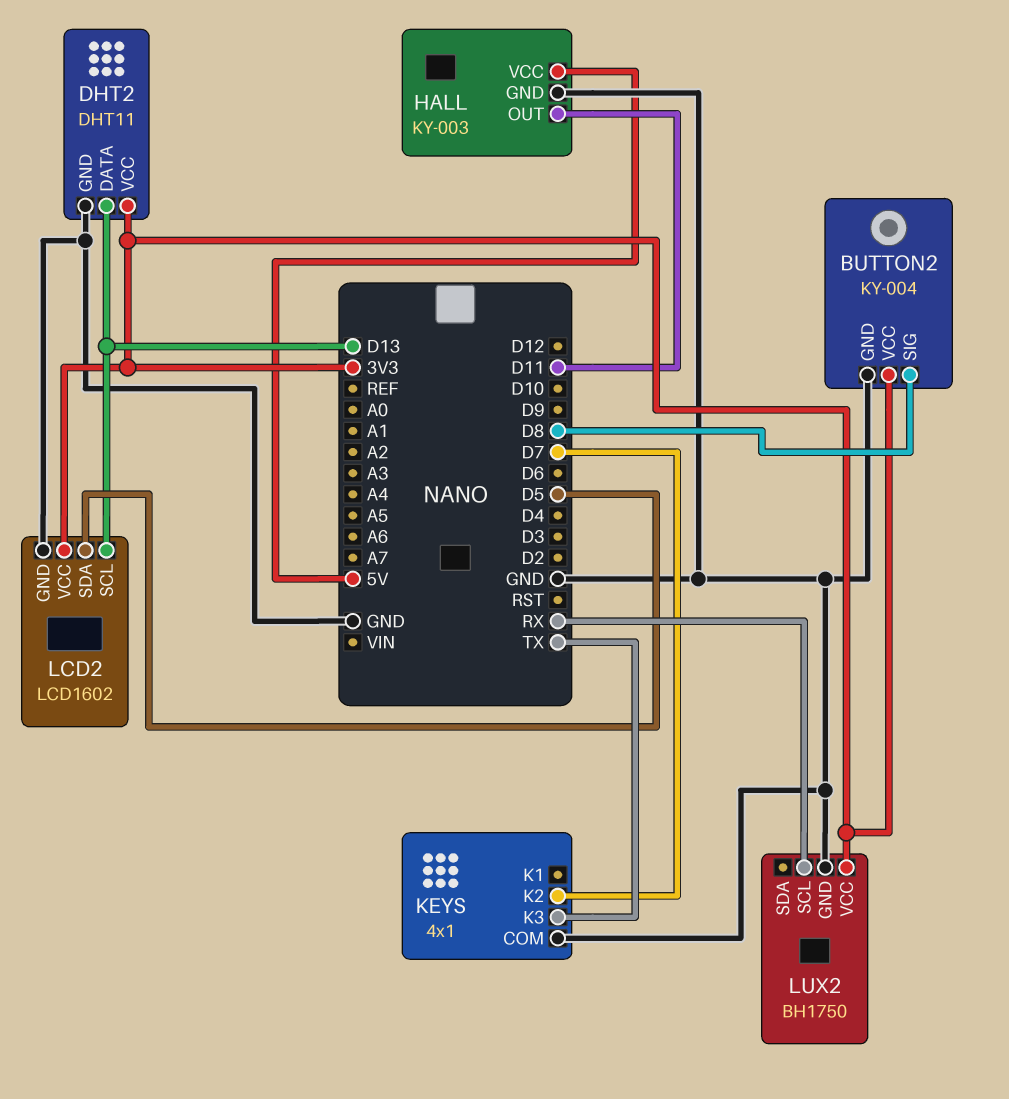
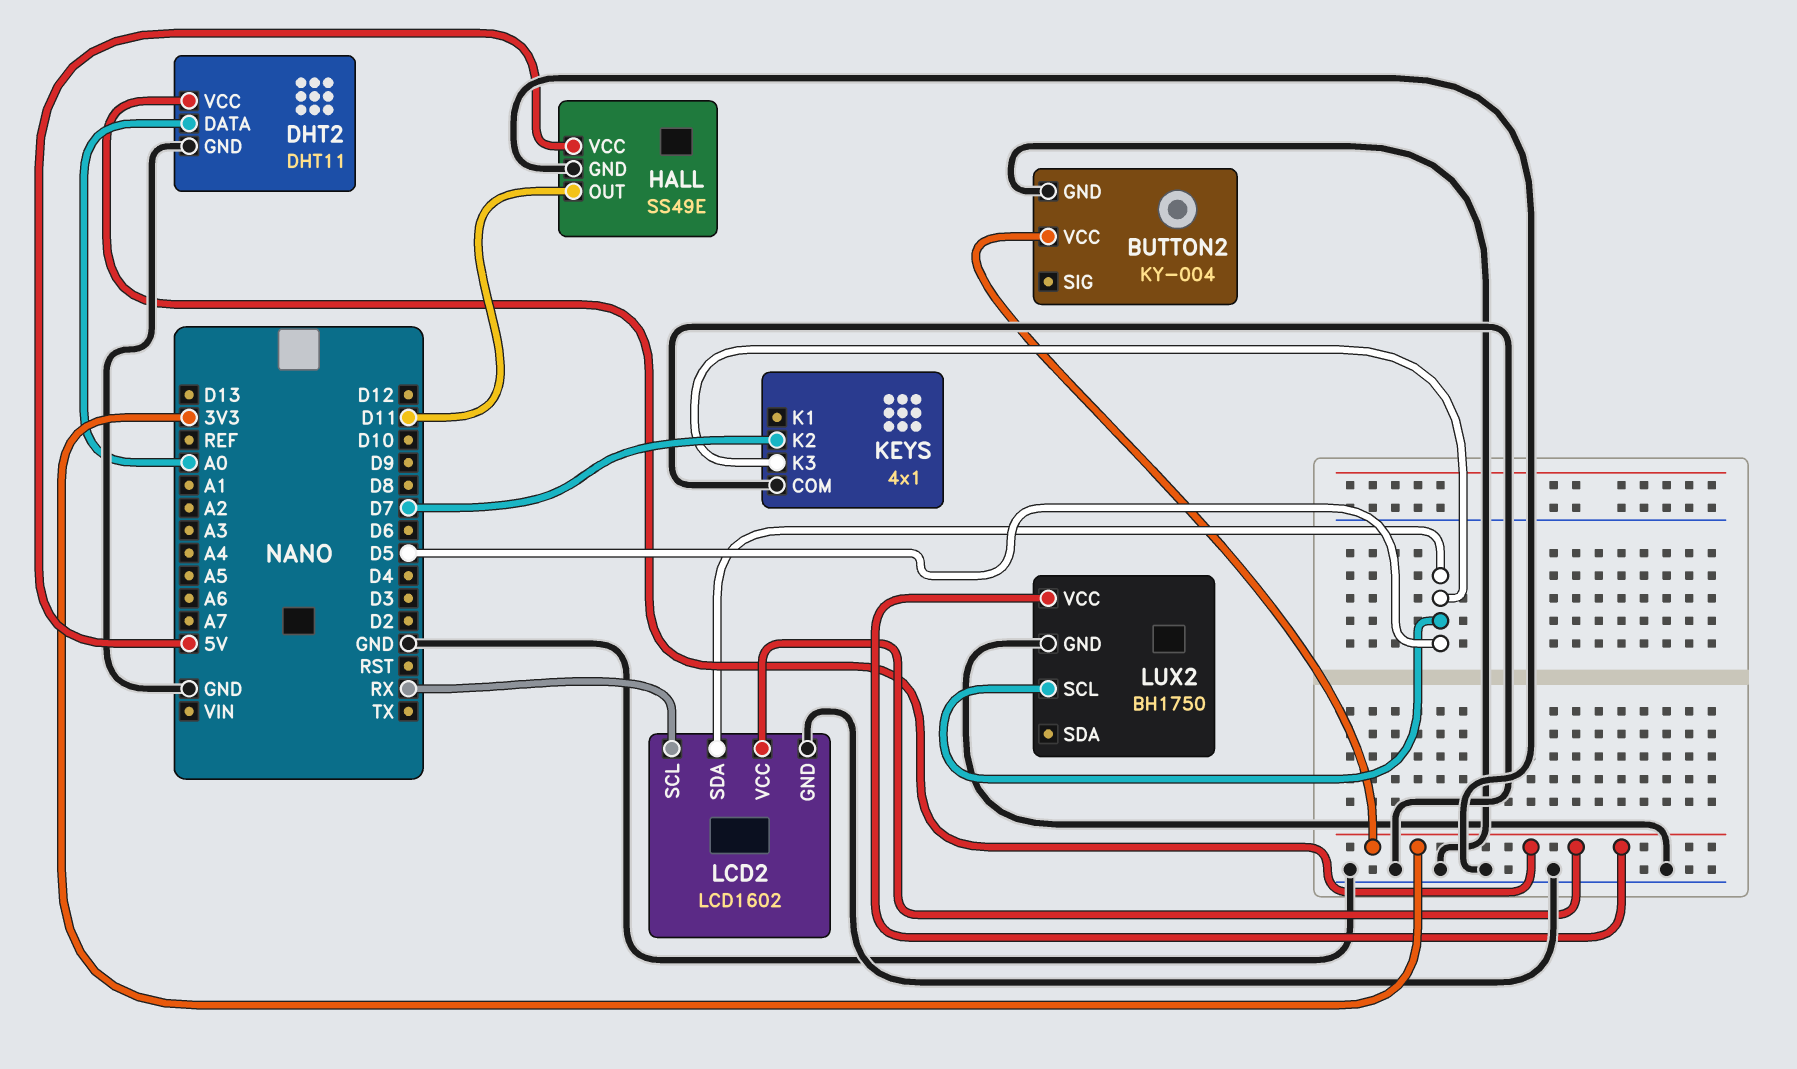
BUTTON2 pin SIG: D8 -> none
DHT2 pin DATA: D13 -> A0
HALL: KY-003 -> SS49E
KEYS pin K3: TX -> D5
LCD2 pin SCL: D13 -> RX
LUX2 pin SCL: RX -> D5

